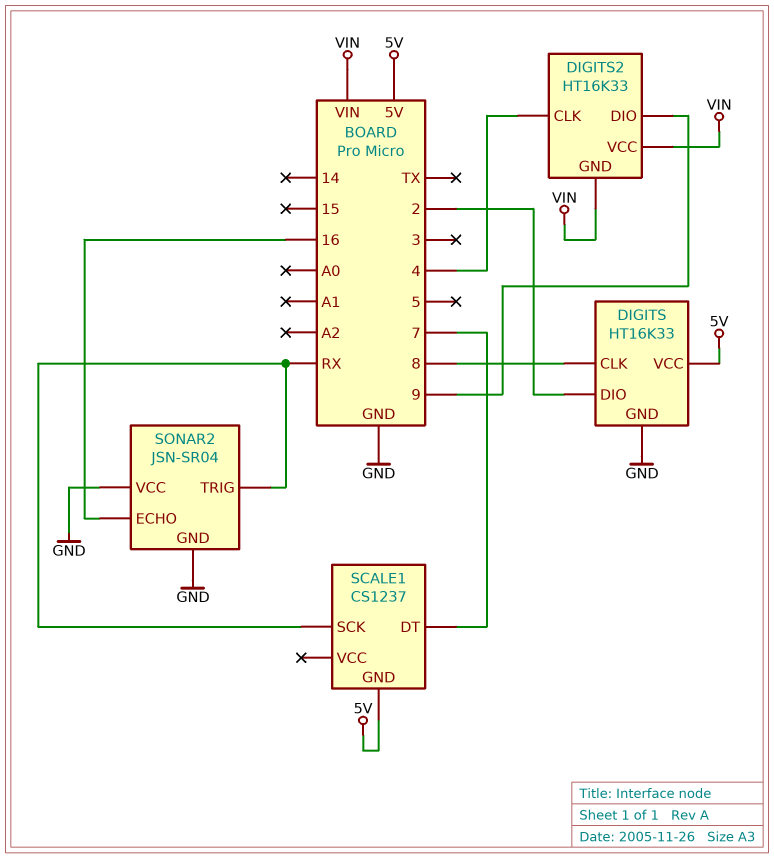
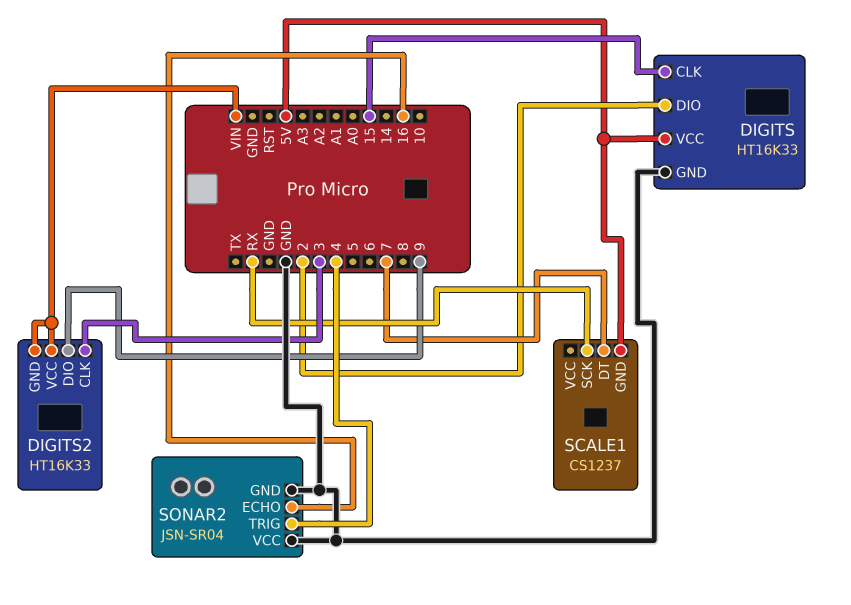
DIGITS pin CLK: 8 -> 15
DIGITS2 pin CLK: 4 -> 3
SONAR2 pin TRIG: RX -> 4

